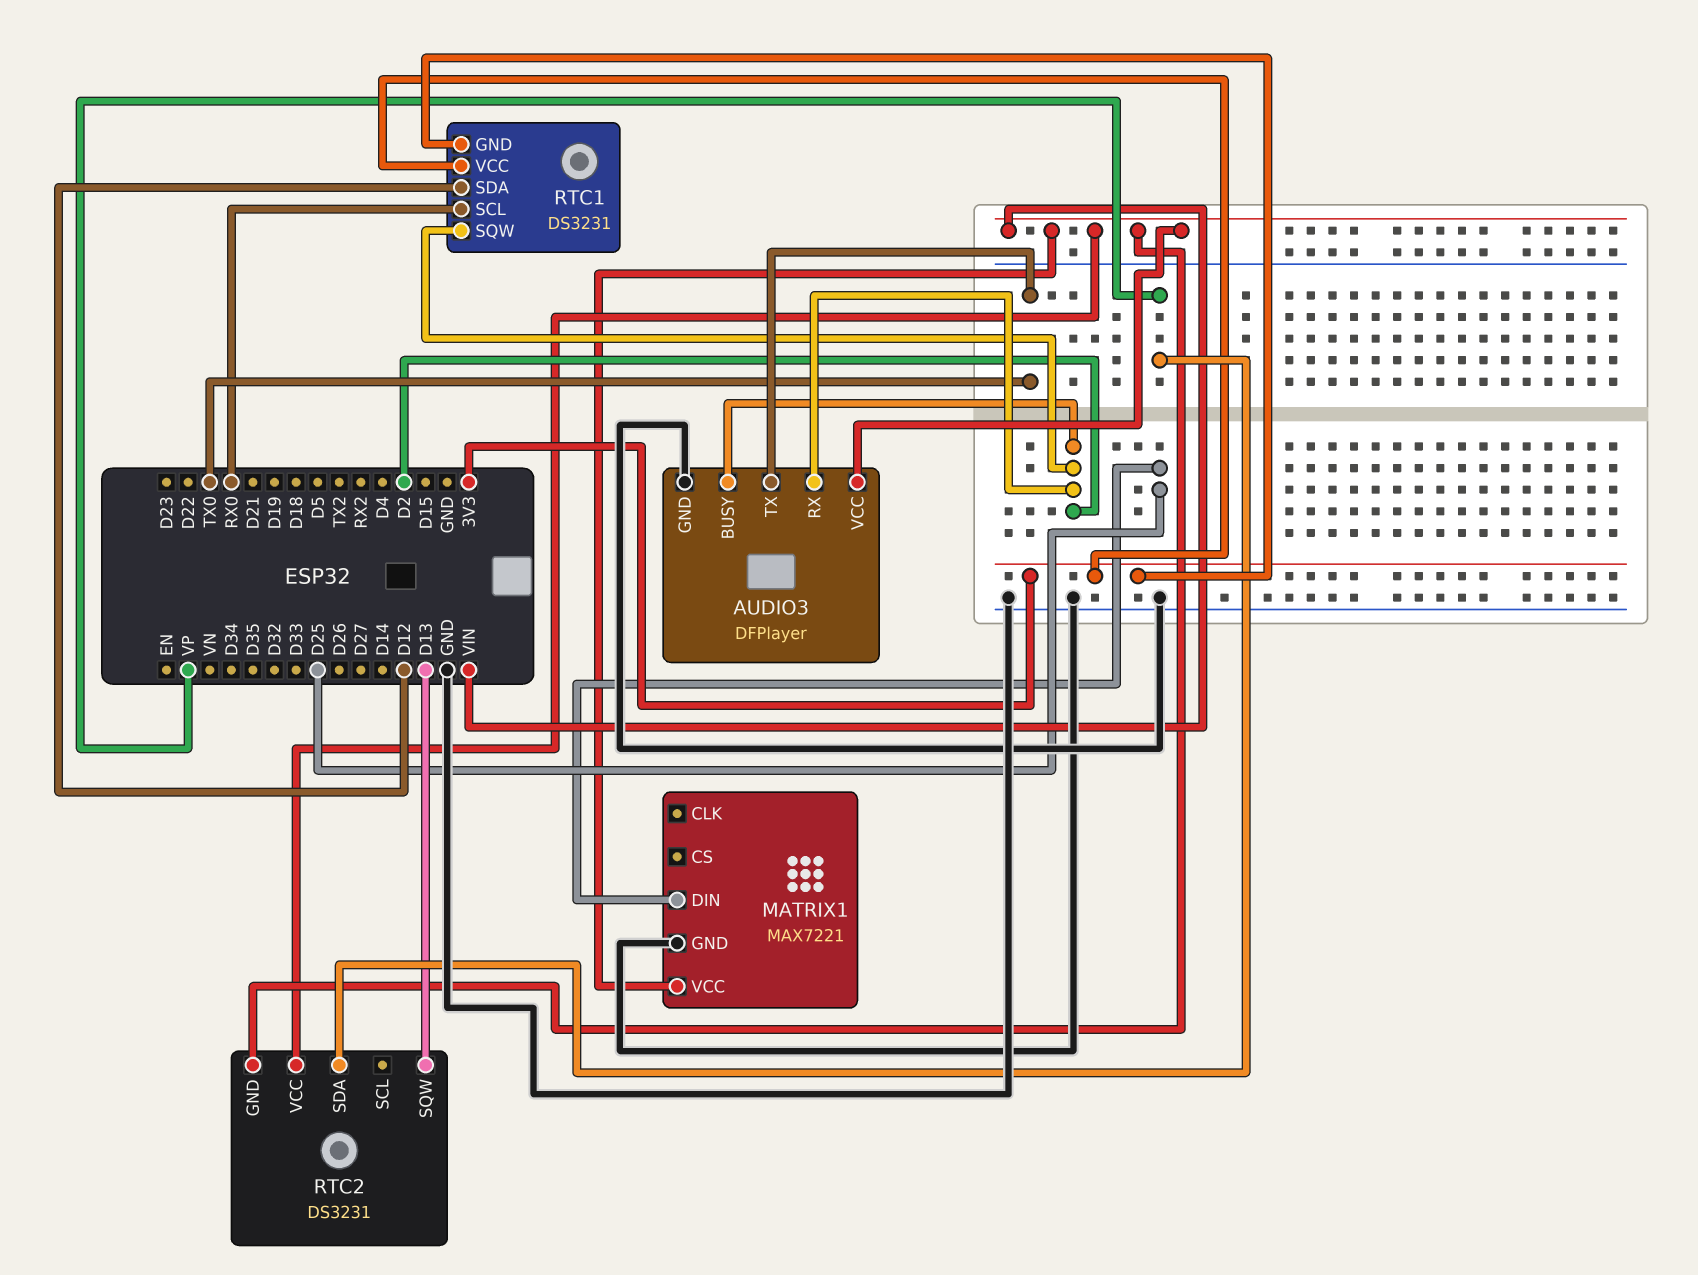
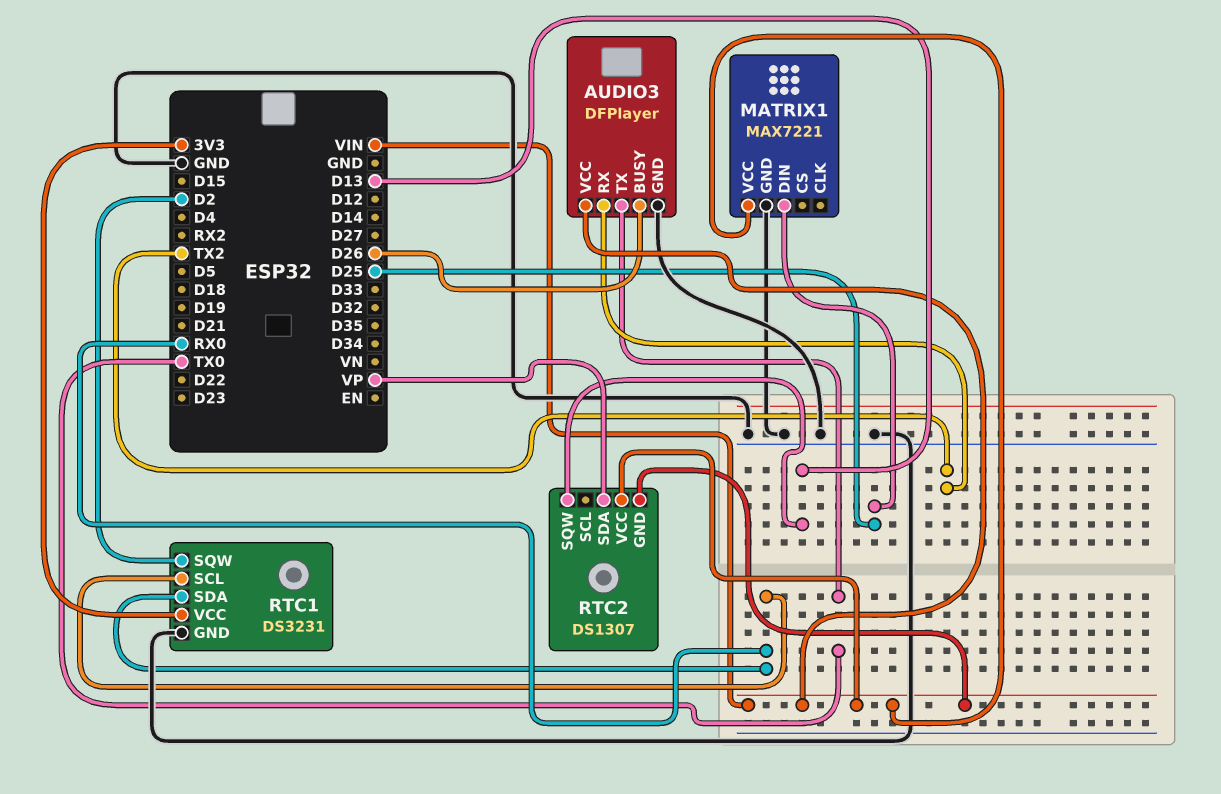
AUDIO3 pin BUSY: D2 -> D26
AUDIO3 pin RX: D2 -> TX2
RTC1 pin GND: 3V3 -> GND
RTC1 pin SDA: D12 -> RX0
RTC2: DS3231 -> DS1307

